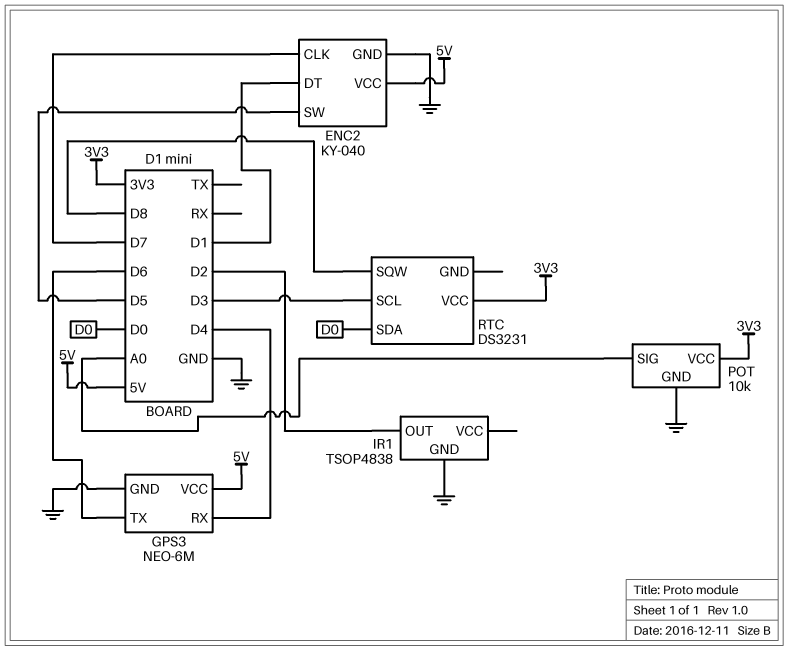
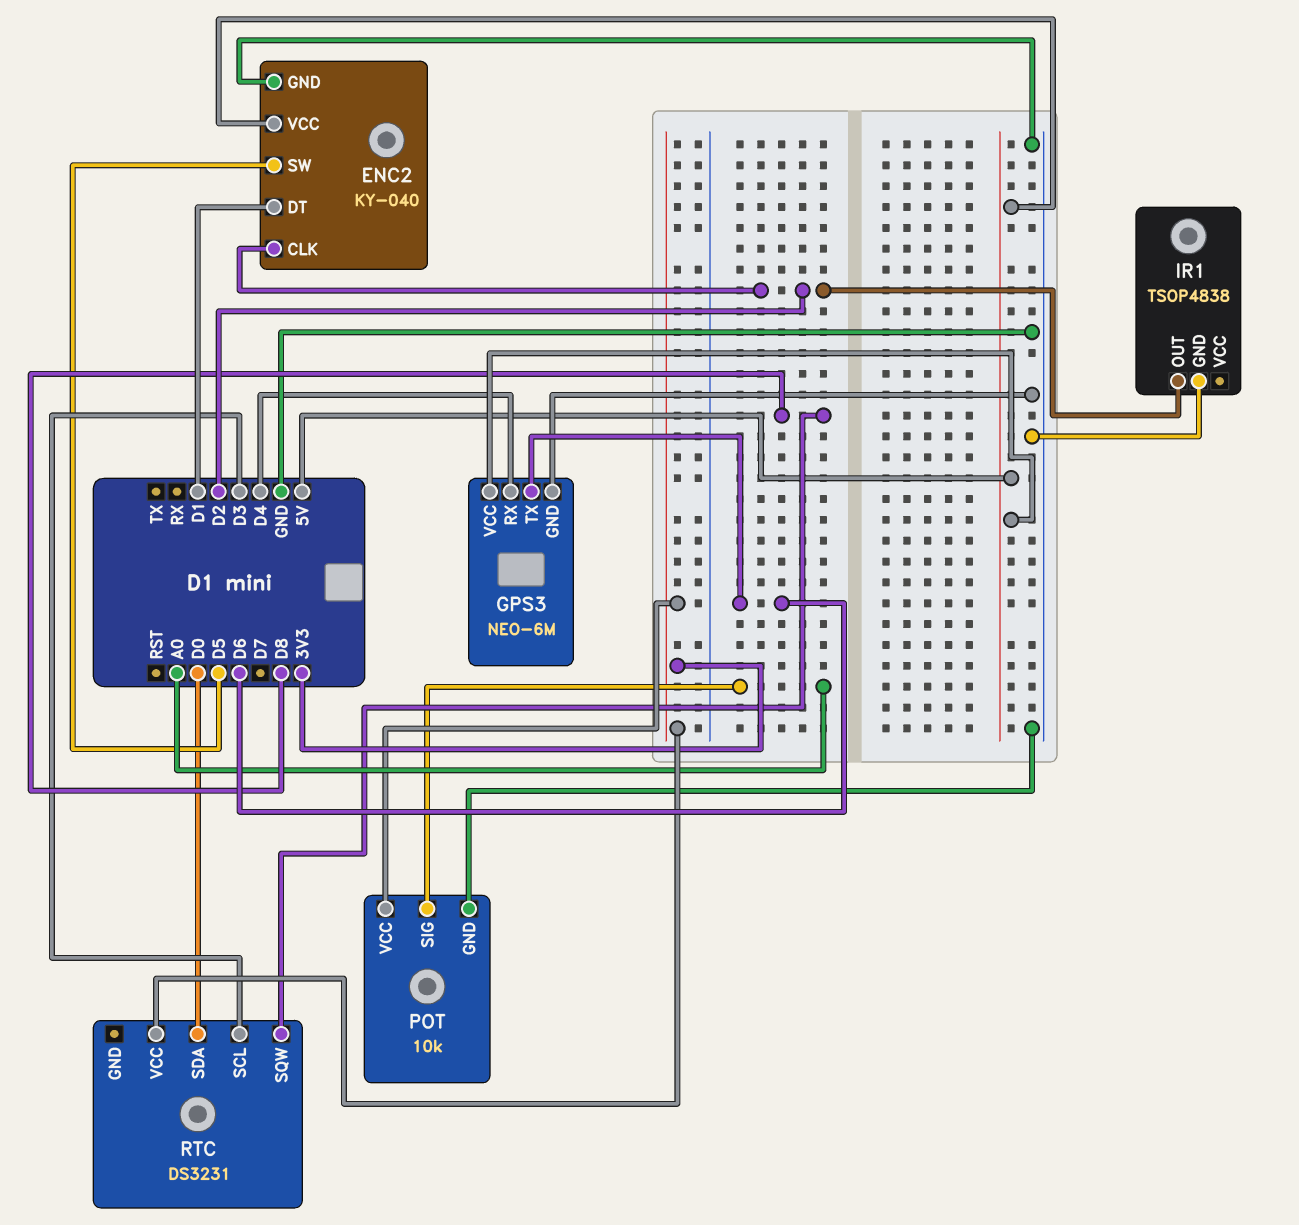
ENC2 pin CLK: D7 -> D2

